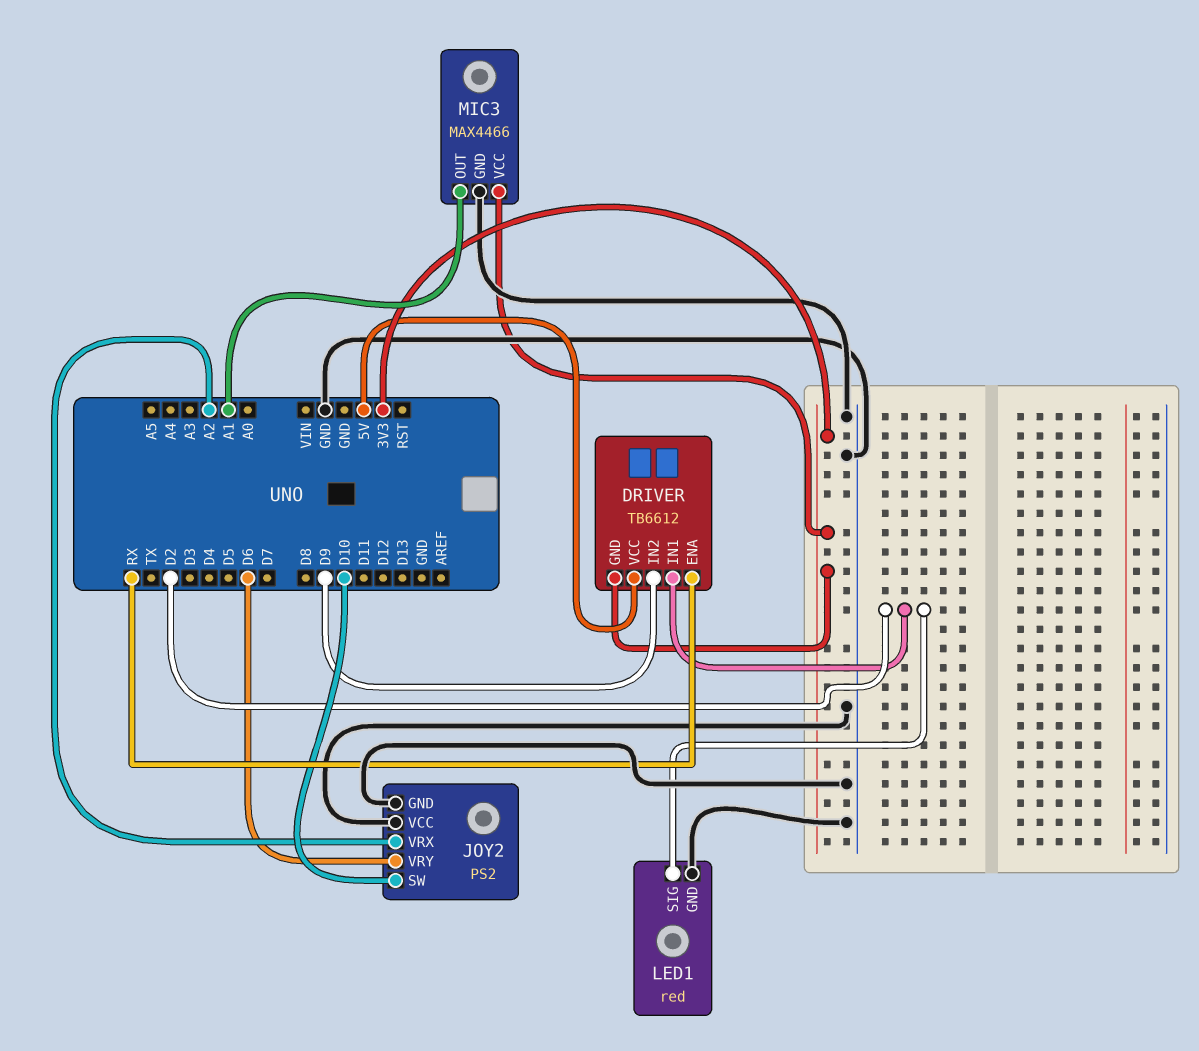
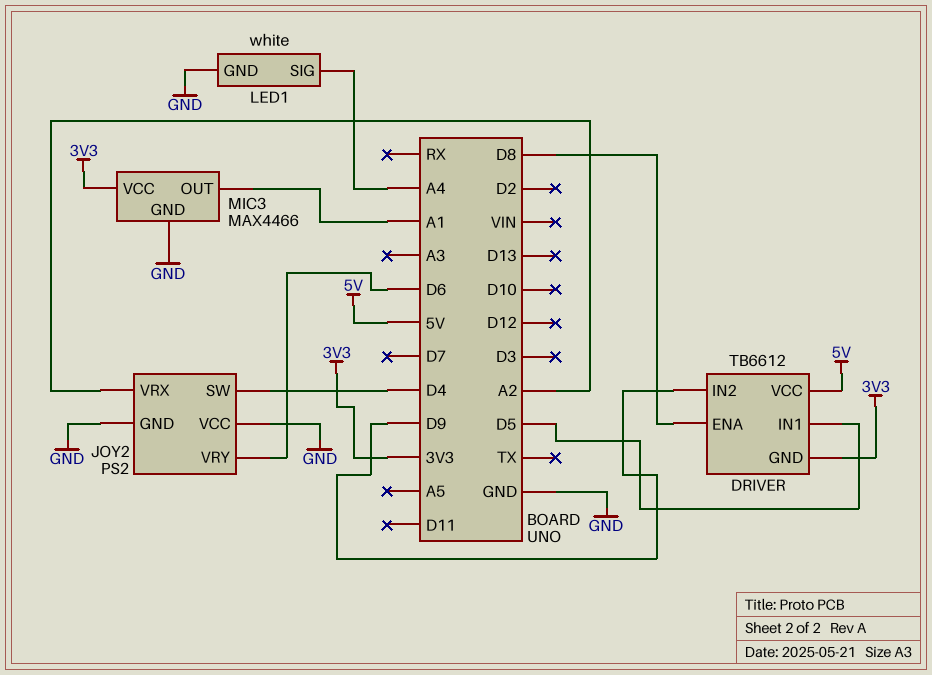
DRIVER pin ENA: RX -> D8
DRIVER pin IN1: D2 -> D5
JOY2 pin SW: D10 -> D4
LED1: red -> white
LED1 pin SIG: D2 -> A4

